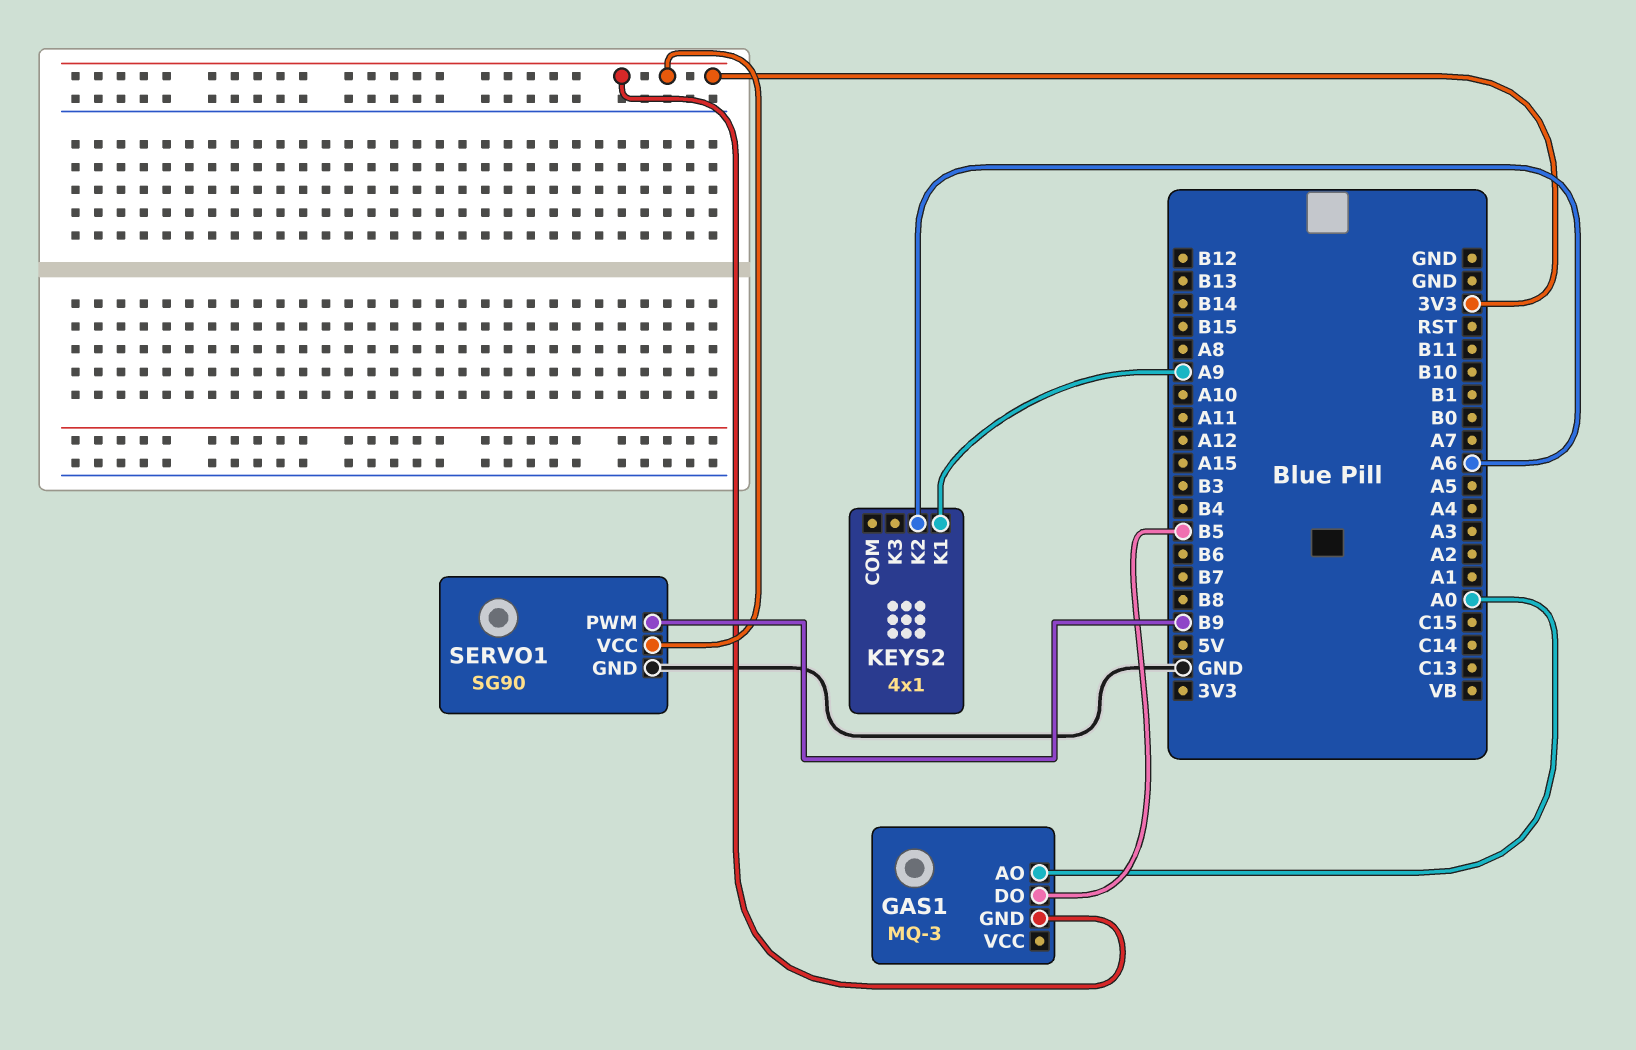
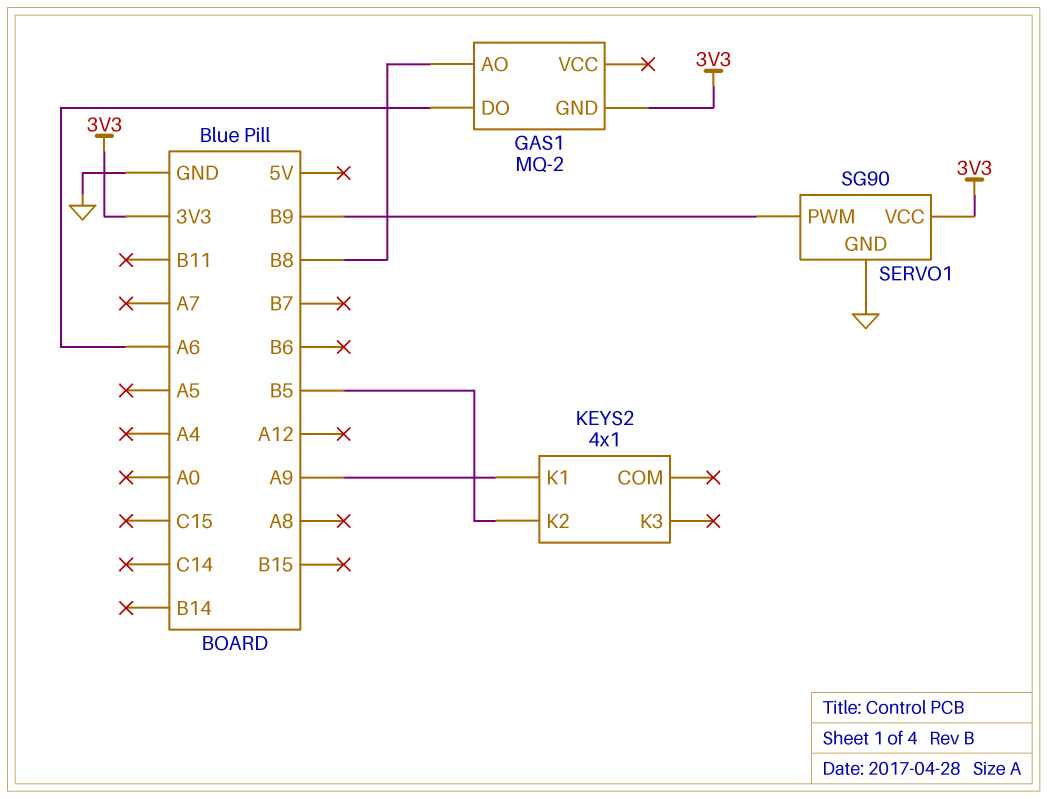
GAS1: MQ-3 -> MQ-2
GAS1 pin AO: A0 -> B8
GAS1 pin DO: B5 -> A6
KEYS2 pin K2: A6 -> B5

